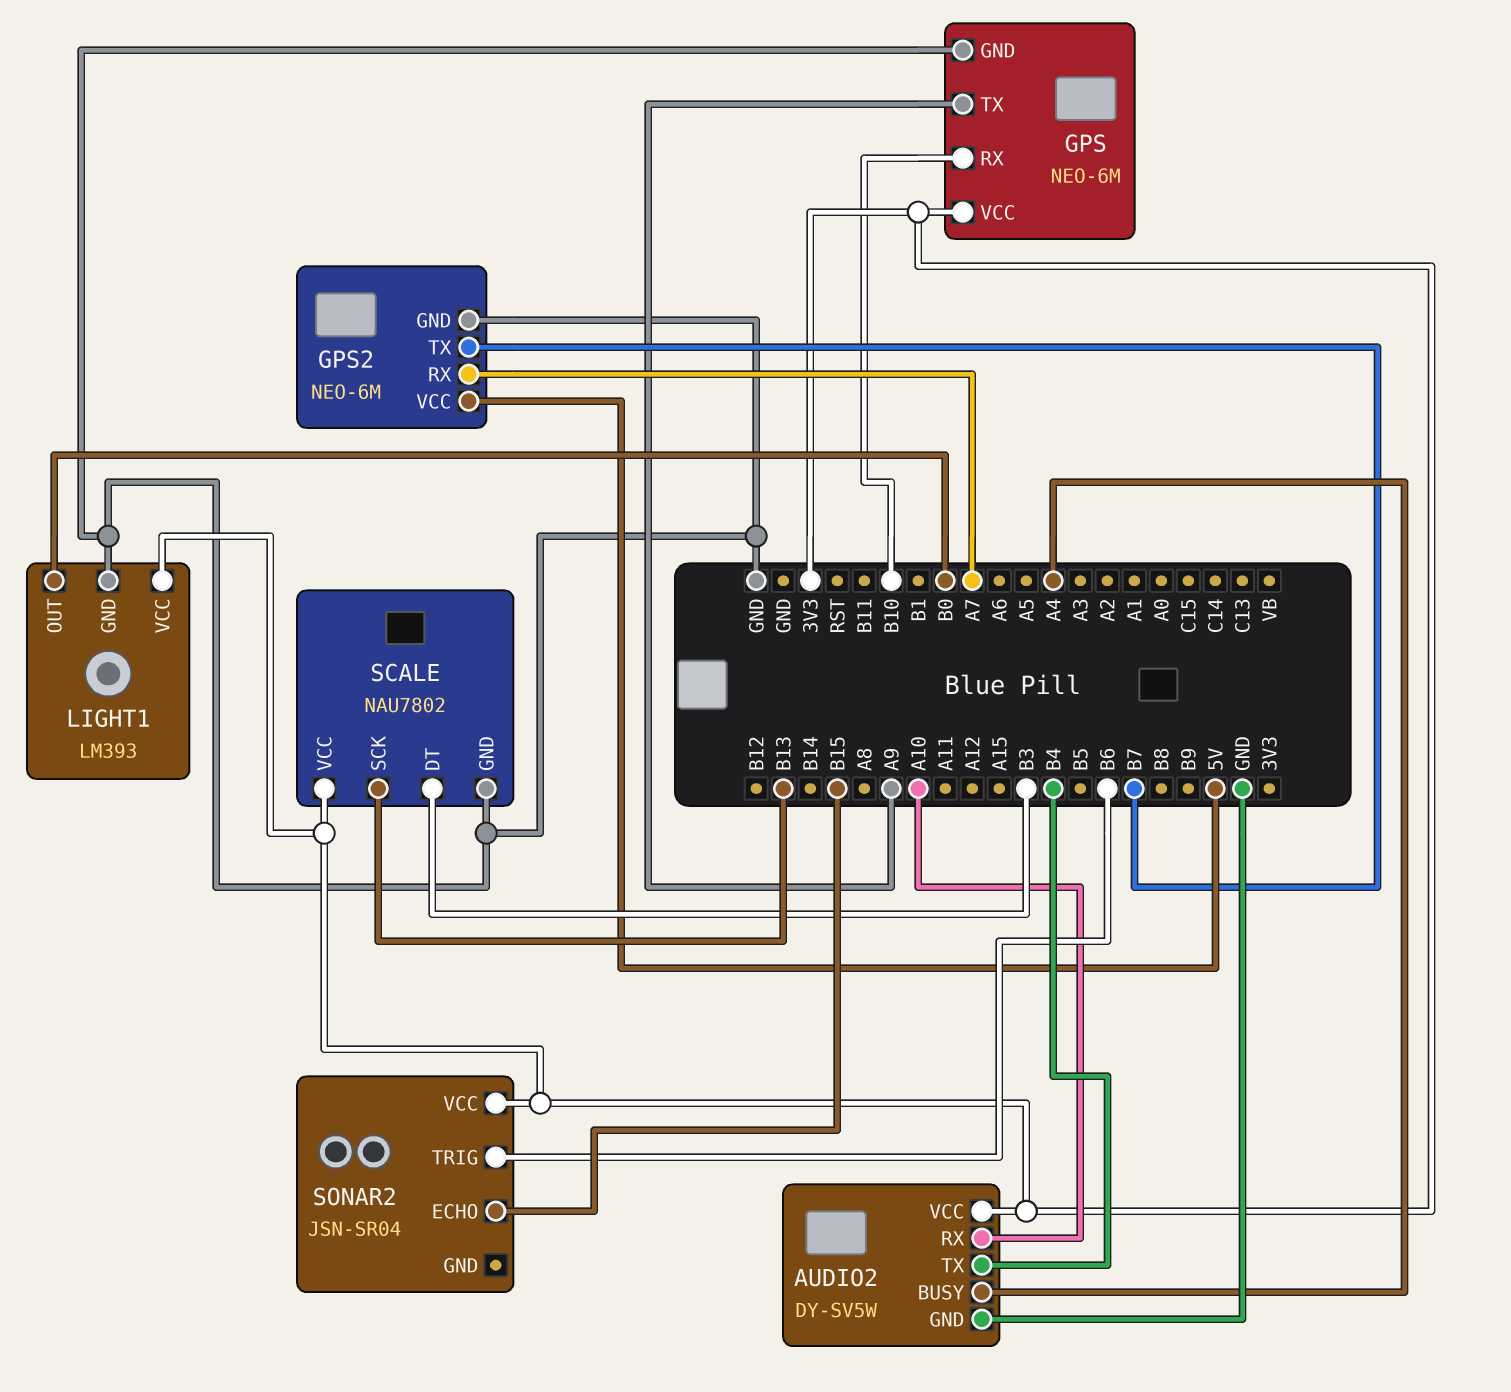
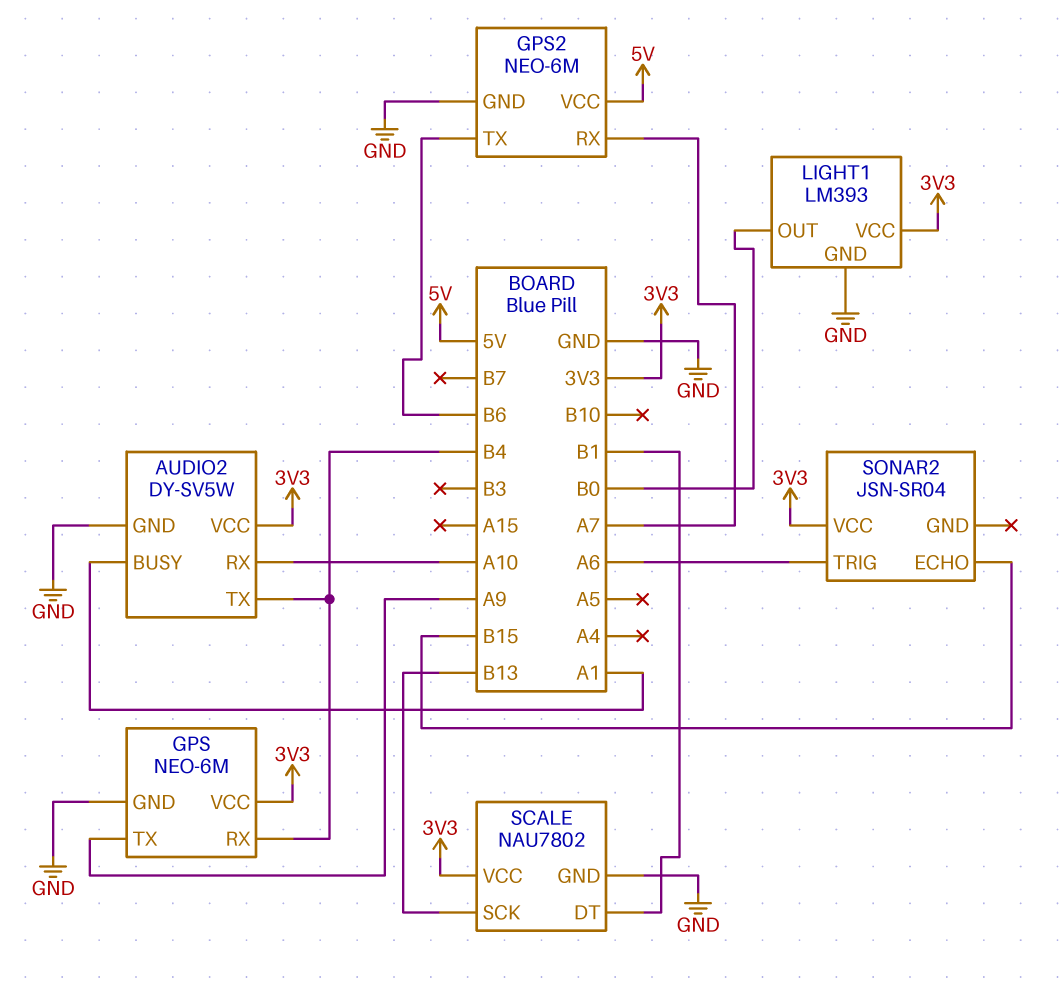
AUDIO2 pin BUSY: A4 -> A1
GPS pin RX: B10 -> B4
GPS2 pin TX: B7 -> B6
SCALE pin DT: B3 -> B1
SONAR2 pin TRIG: B6 -> A6

